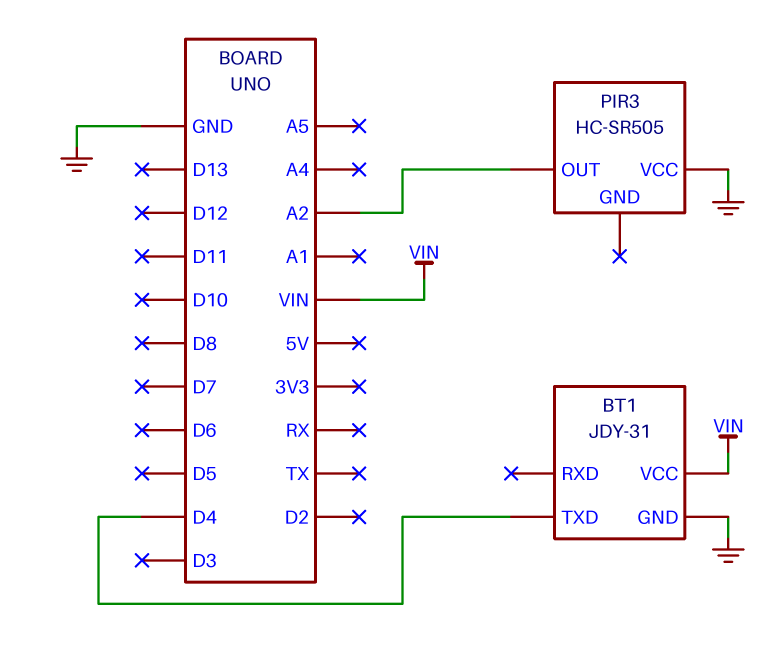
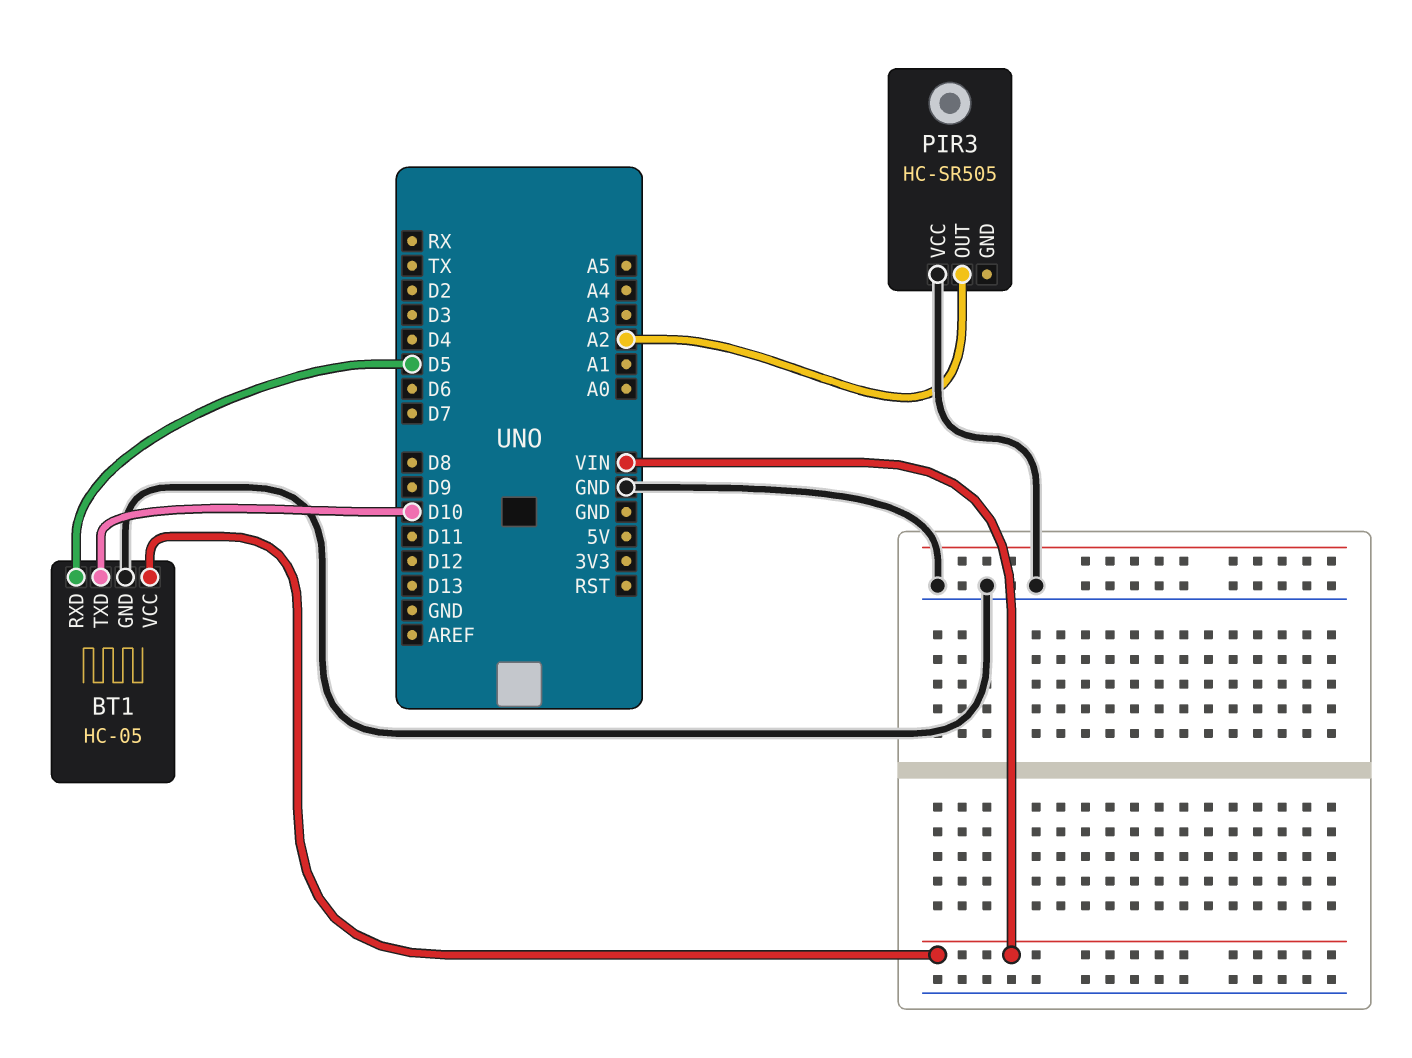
BT1: JDY-31 -> HC-05
BT1 pin RXD: none -> D5
BT1 pin TXD: D4 -> D10

